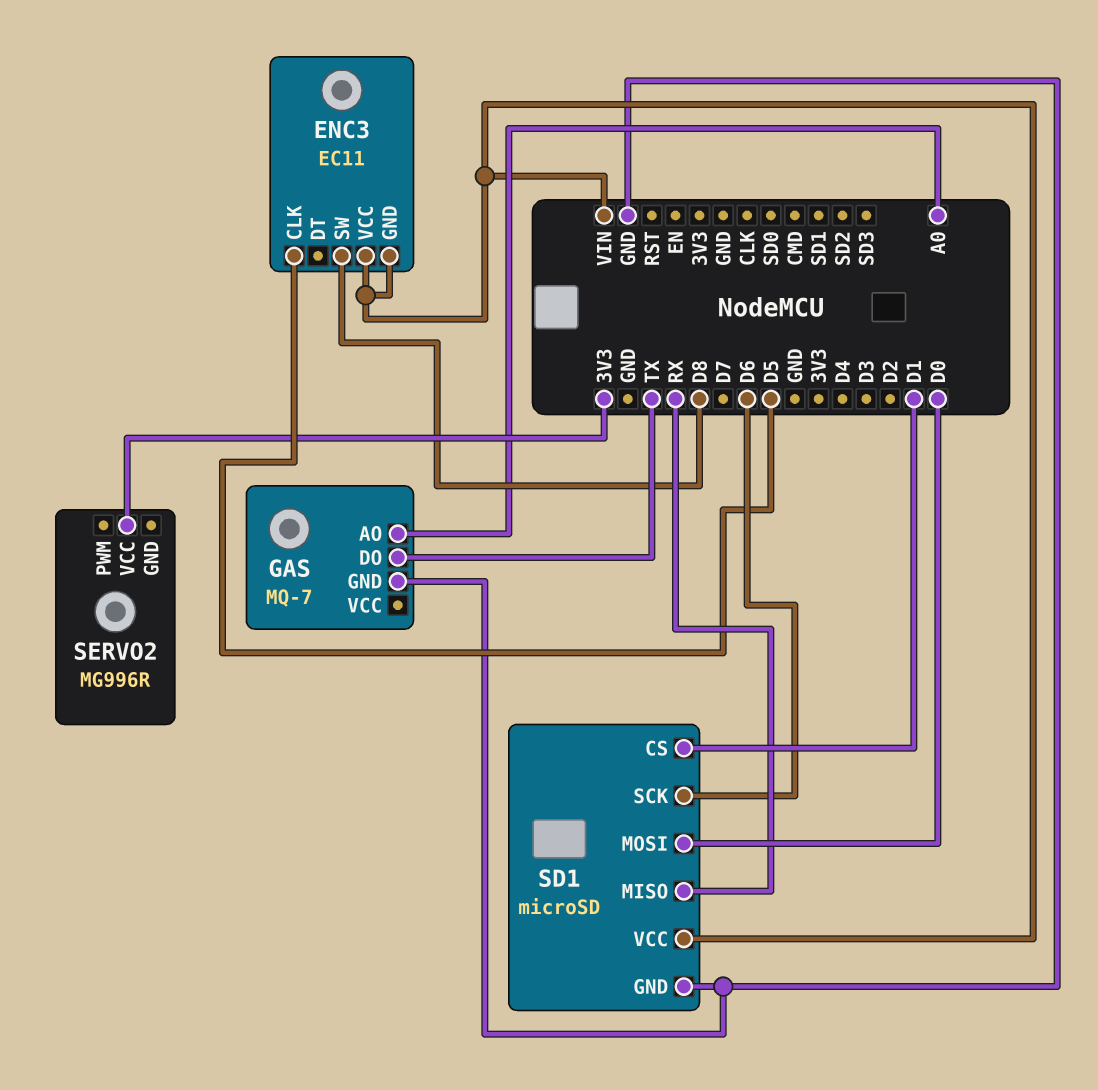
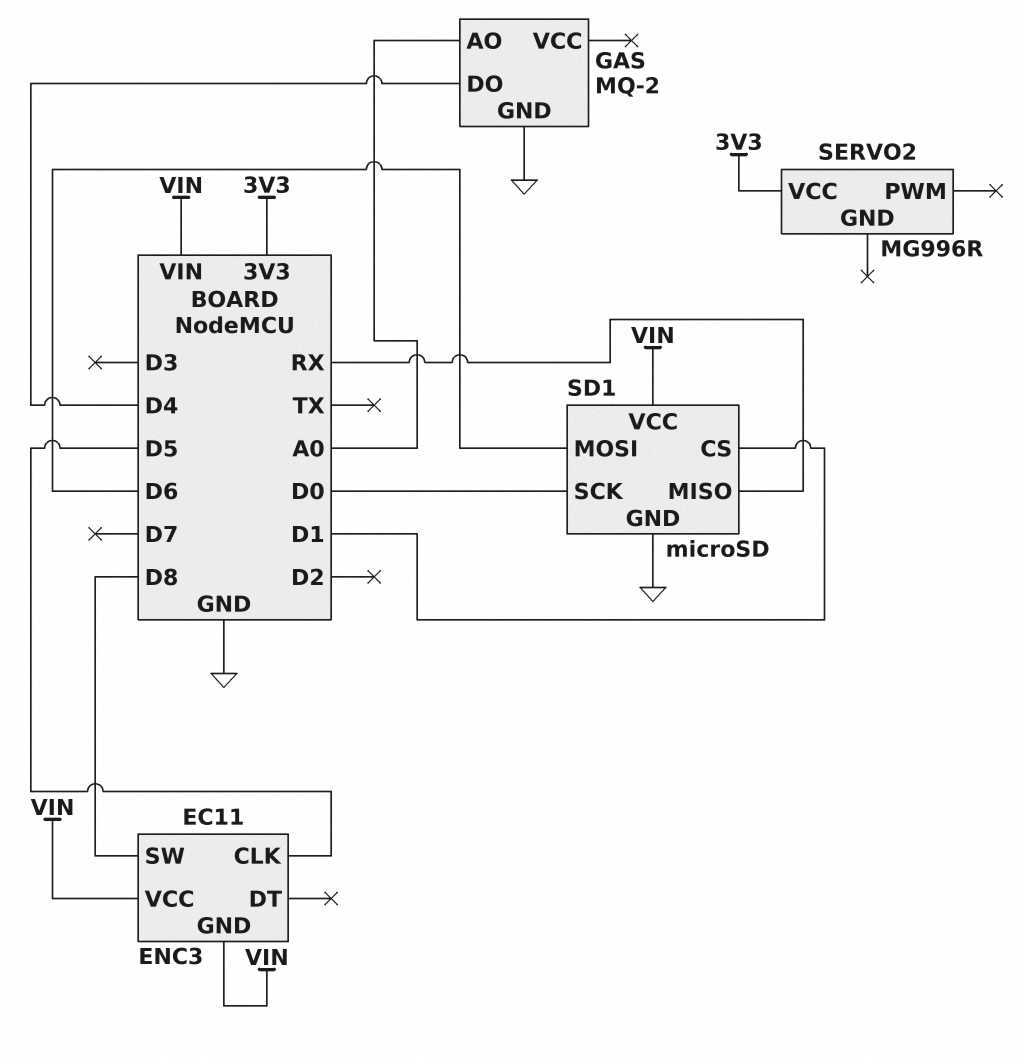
GAS: MQ-7 -> MQ-2
GAS pin DO: TX -> D4
SD1 pin MOSI: D0 -> D6
SD1 pin SCK: D6 -> D0

